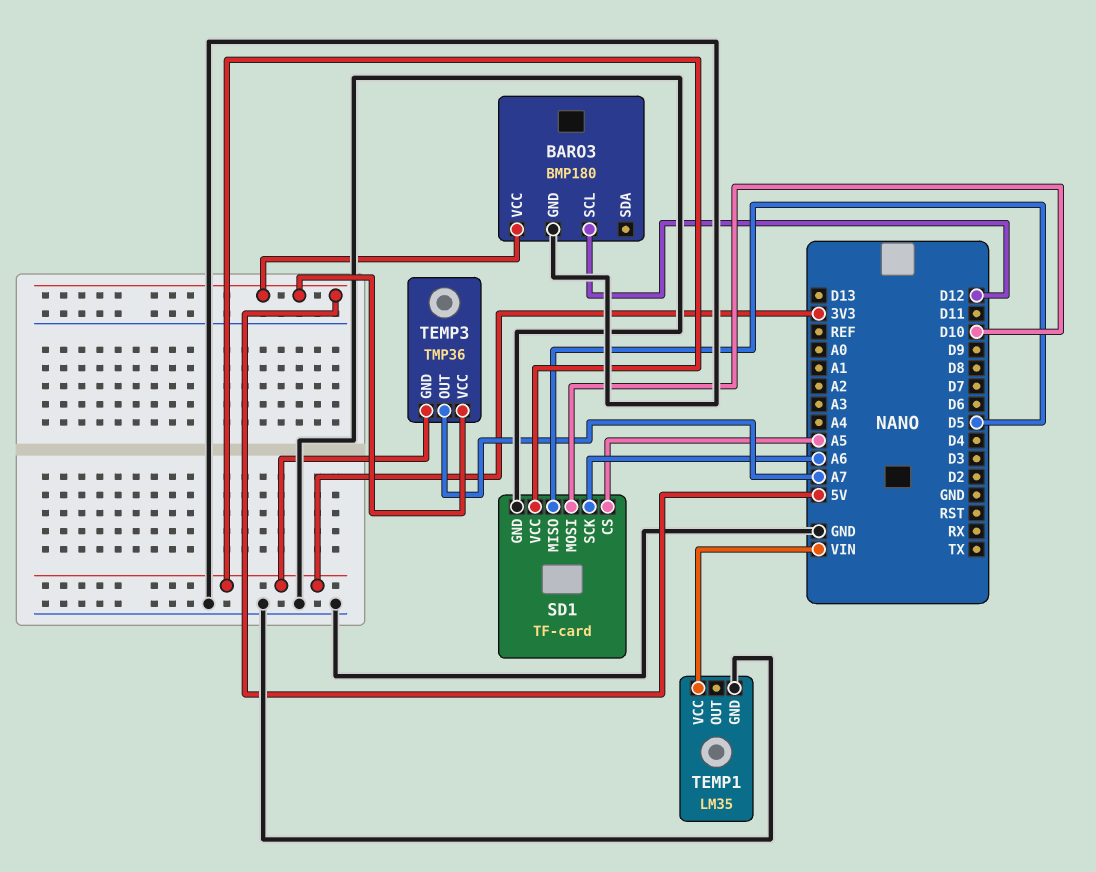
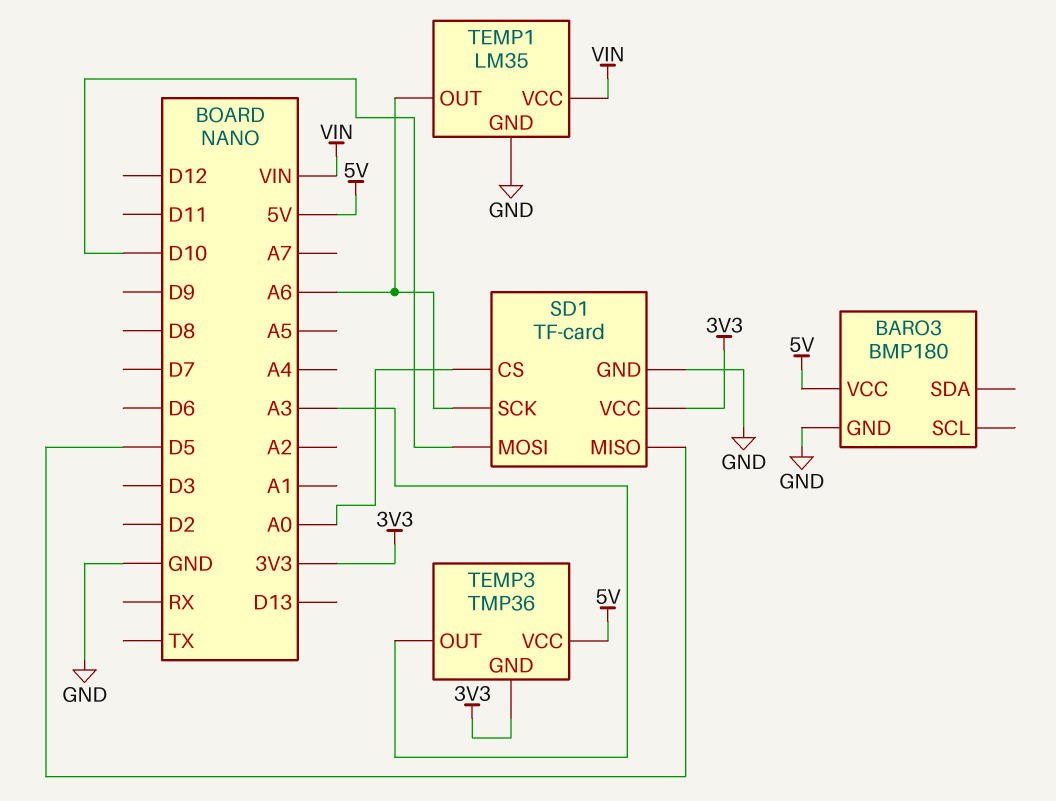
BARO3 pin SCL: D12 -> none
SD1 pin CS: A5 -> A0
TEMP1 pin OUT: none -> A6
TEMP3 pin OUT: A7 -> A3

